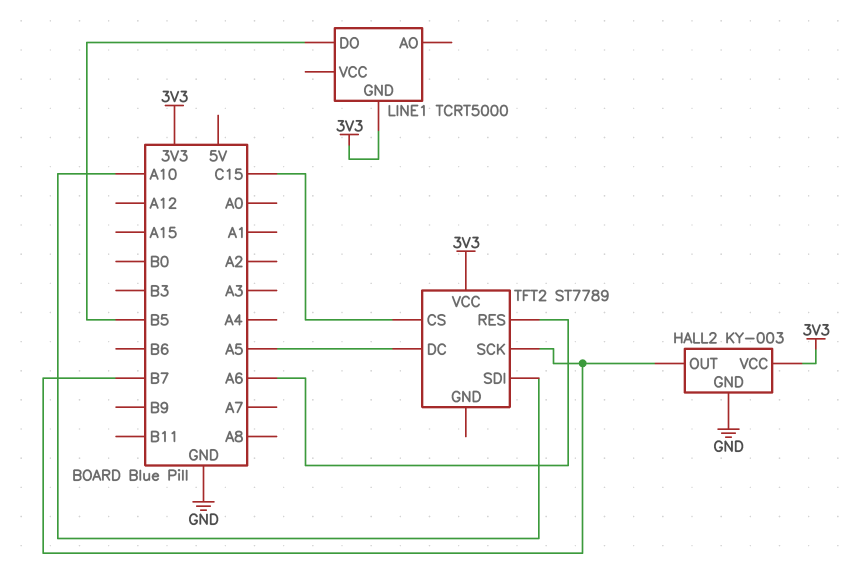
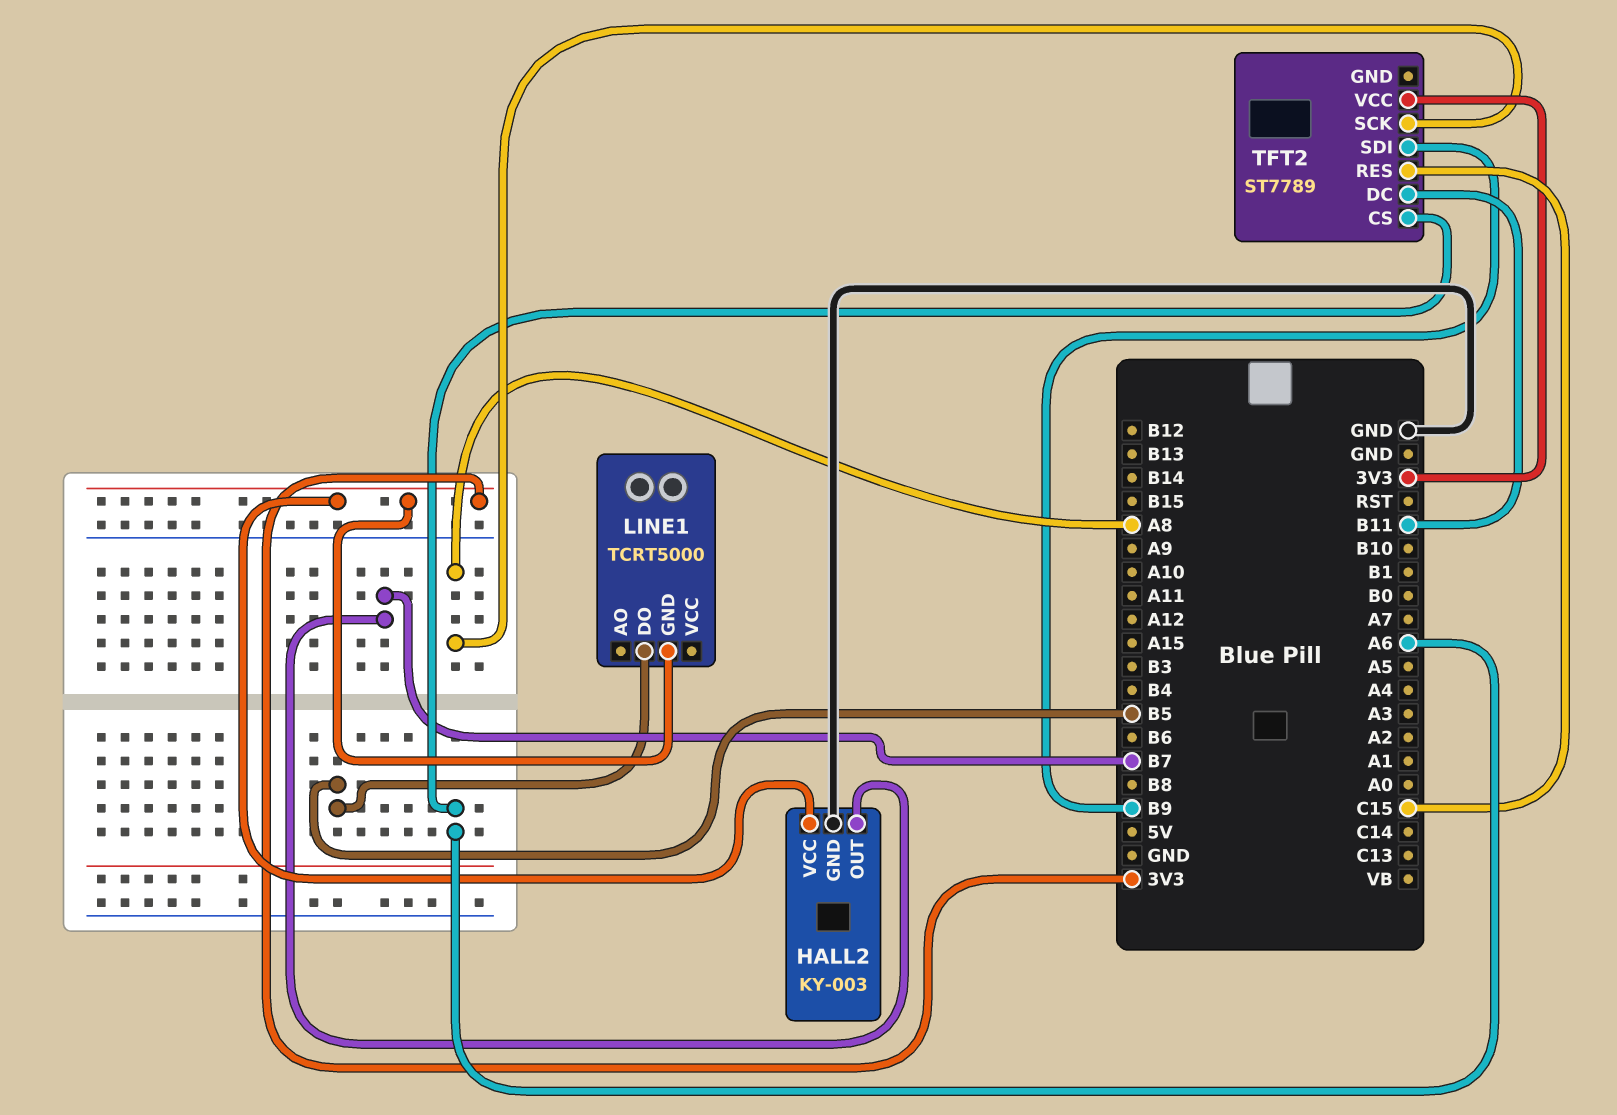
TFT2 pin CS: C15 -> A6
TFT2 pin DC: A5 -> B11
TFT2 pin RES: A6 -> C15
TFT2 pin SCK: B7 -> A8
TFT2 pin SDI: A10 -> B9

